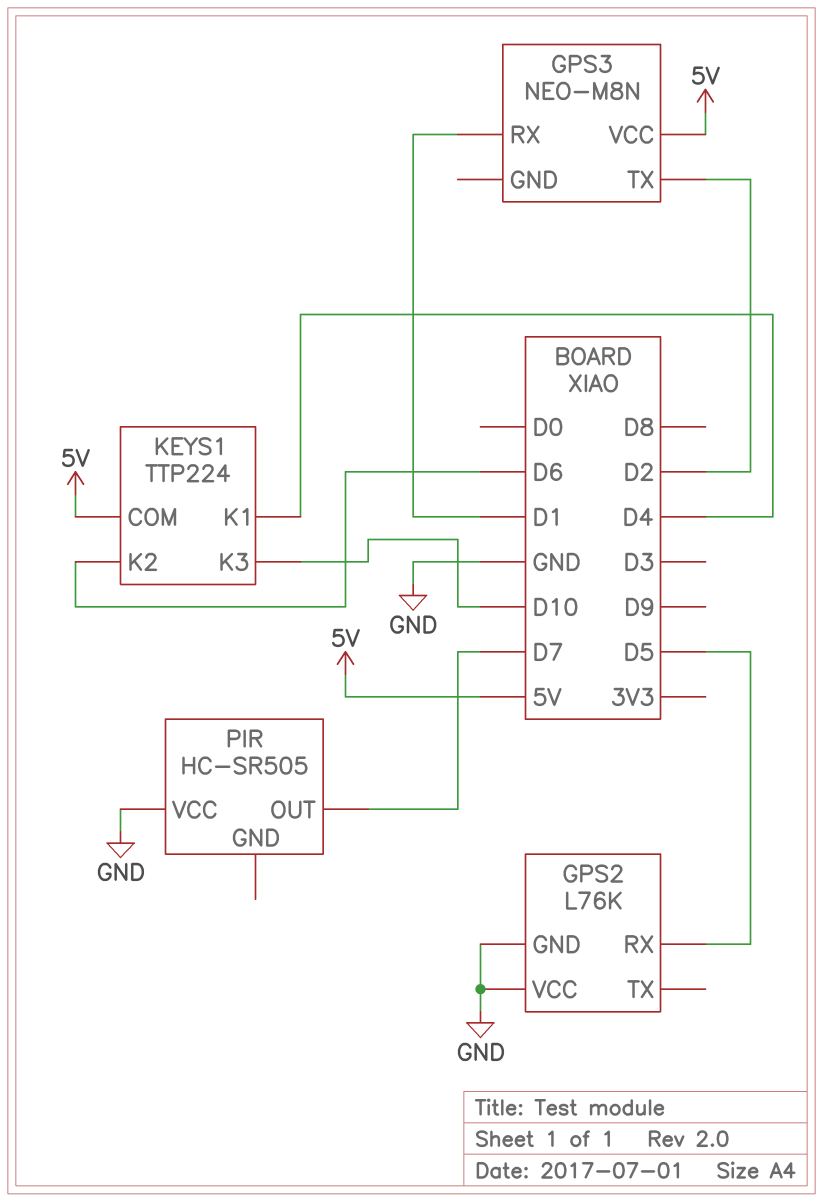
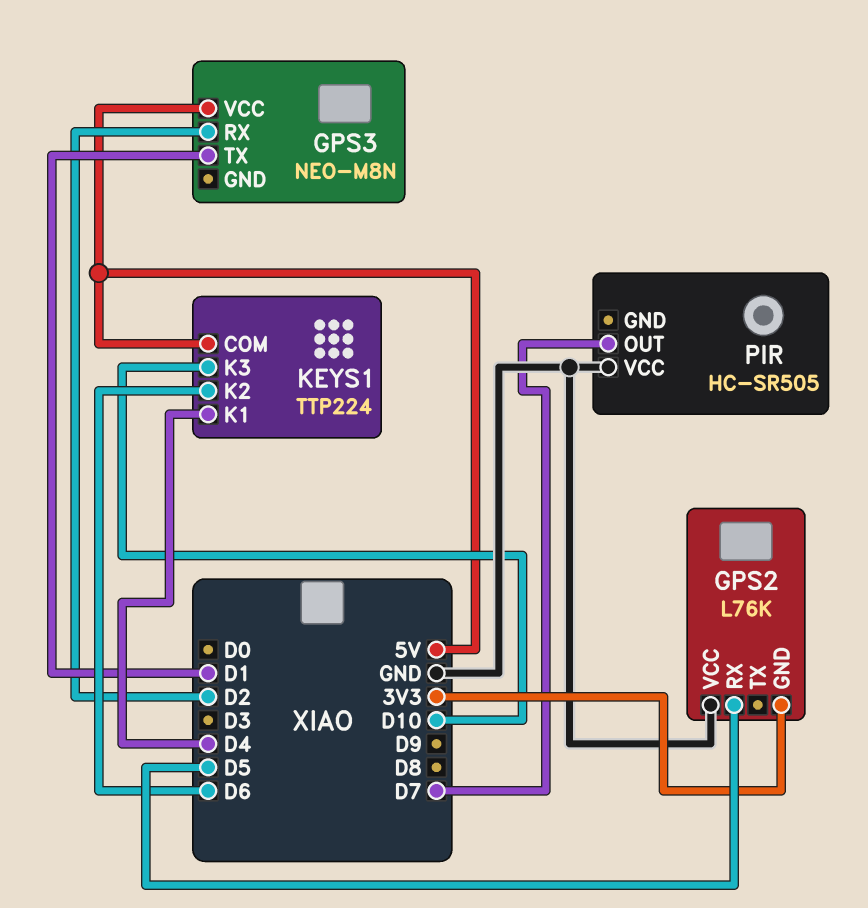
GPS2 pin GND: GND -> 3V3
GPS3 pin RX: D1 -> D2
GPS3 pin TX: D2 -> D1

